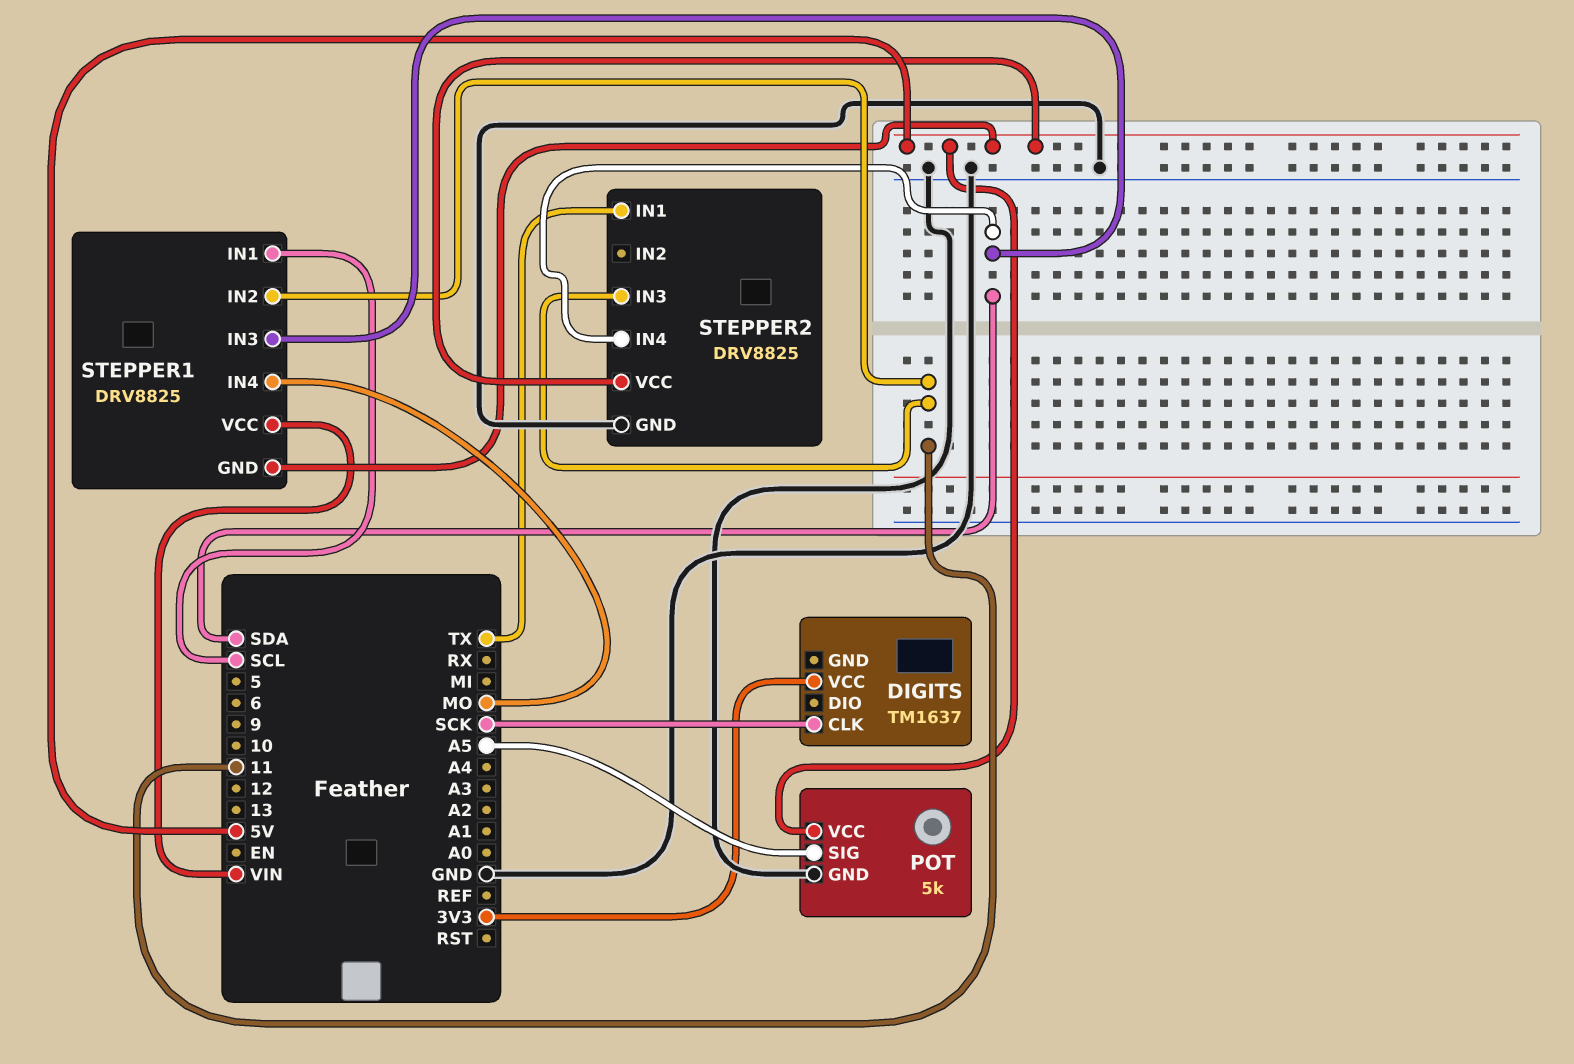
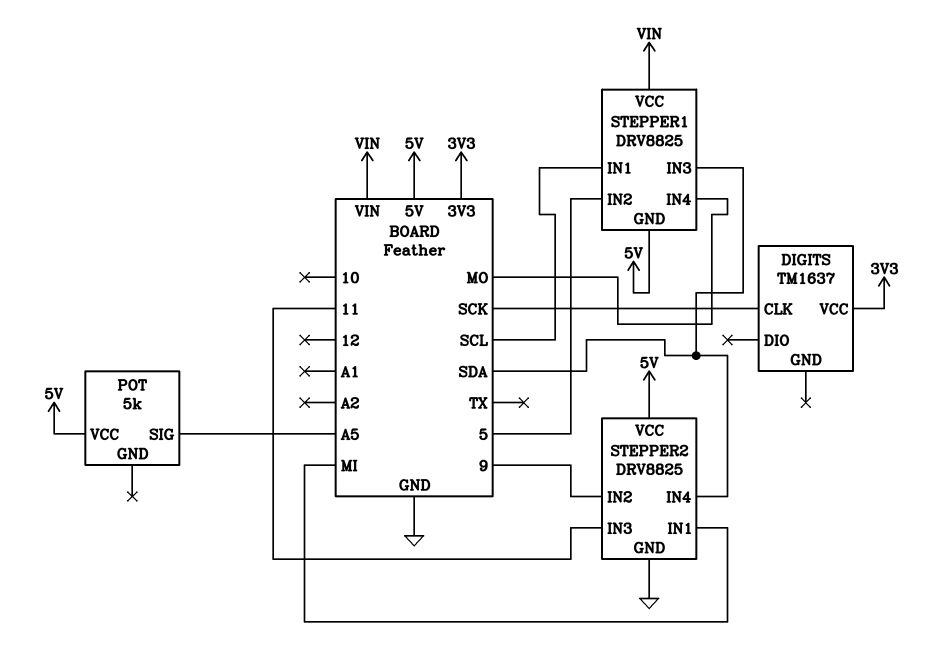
POT pin GND: GND -> none
STEPPER1 pin IN2: 11 -> 5
STEPPER2 pin IN1: TX -> MI
STEPPER2 pin IN2: none -> 9

